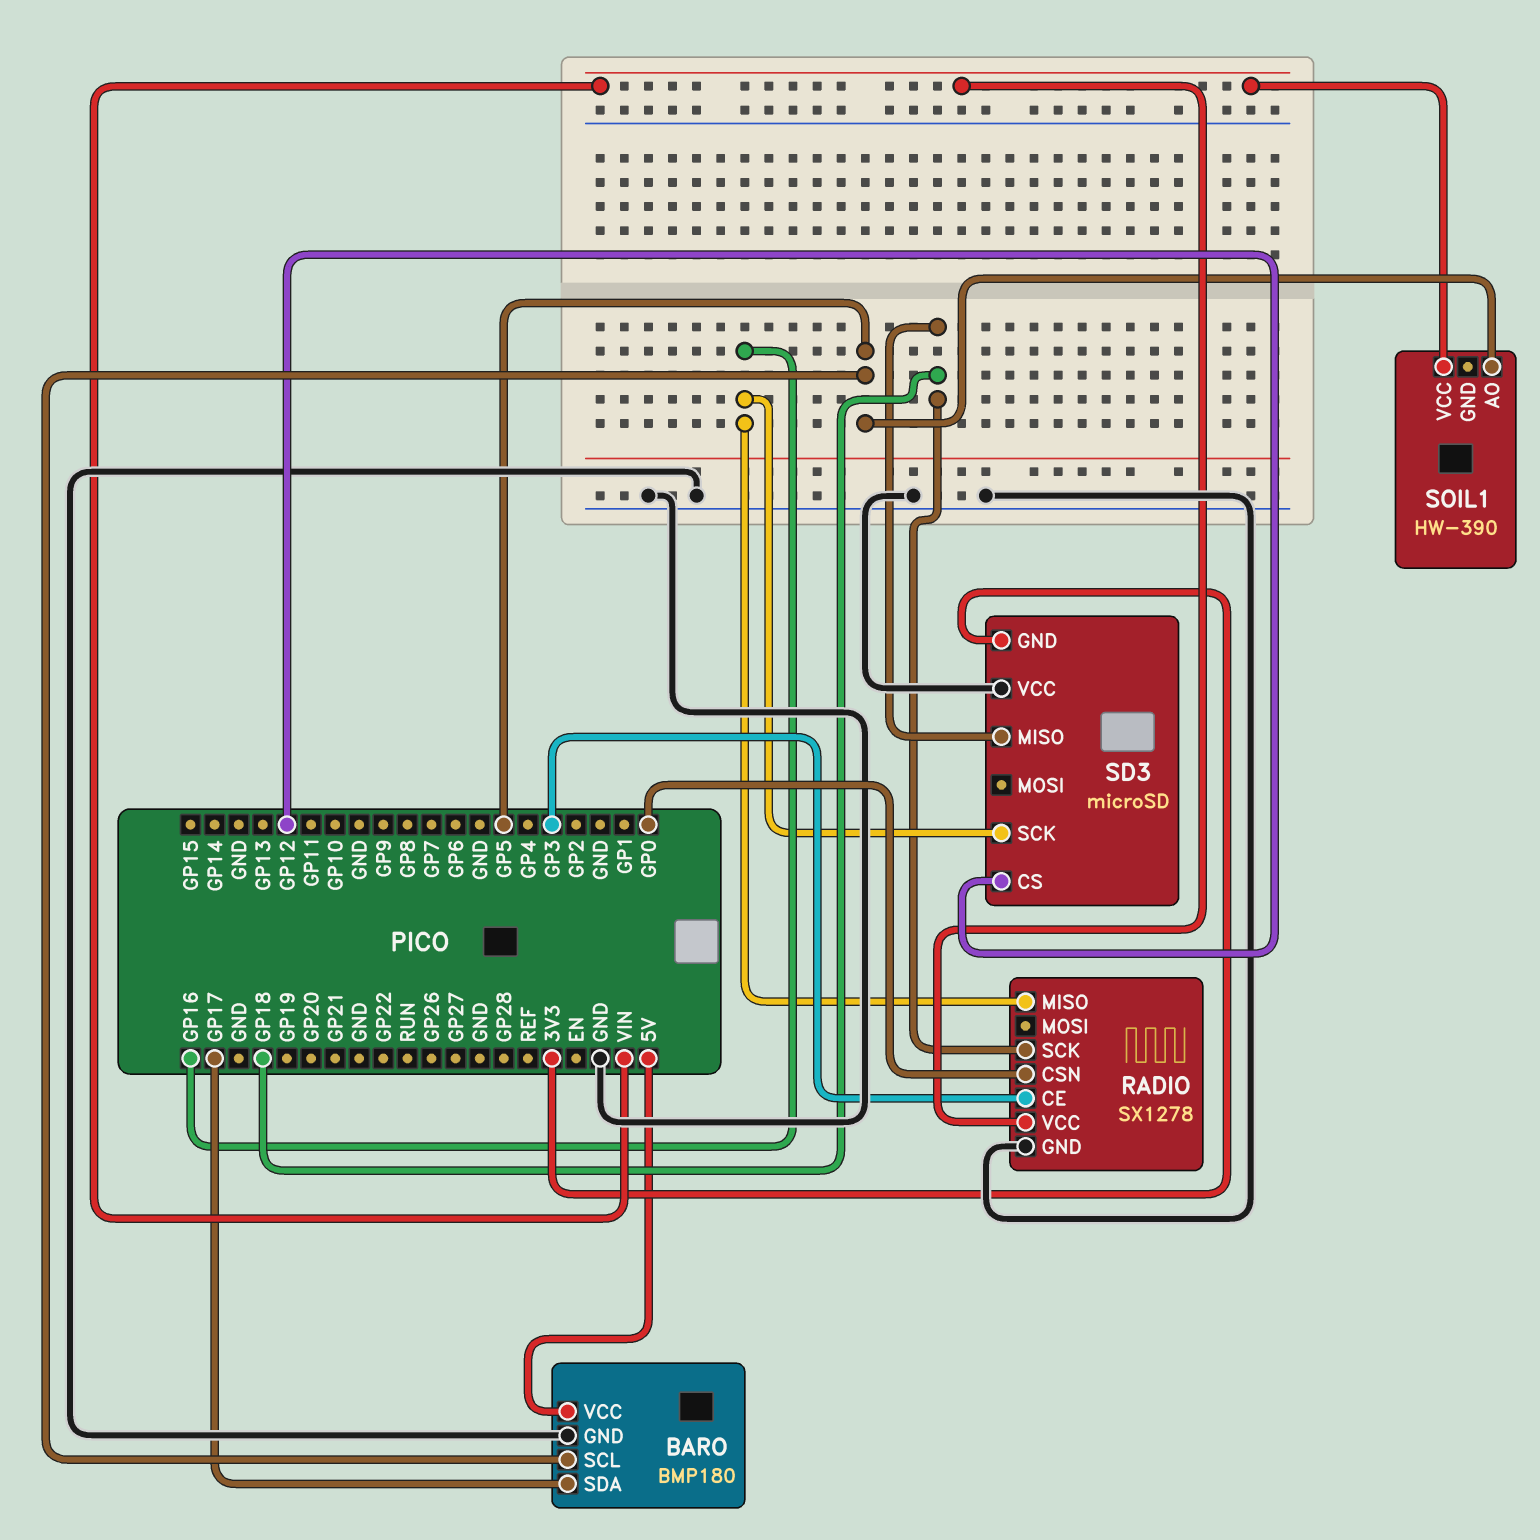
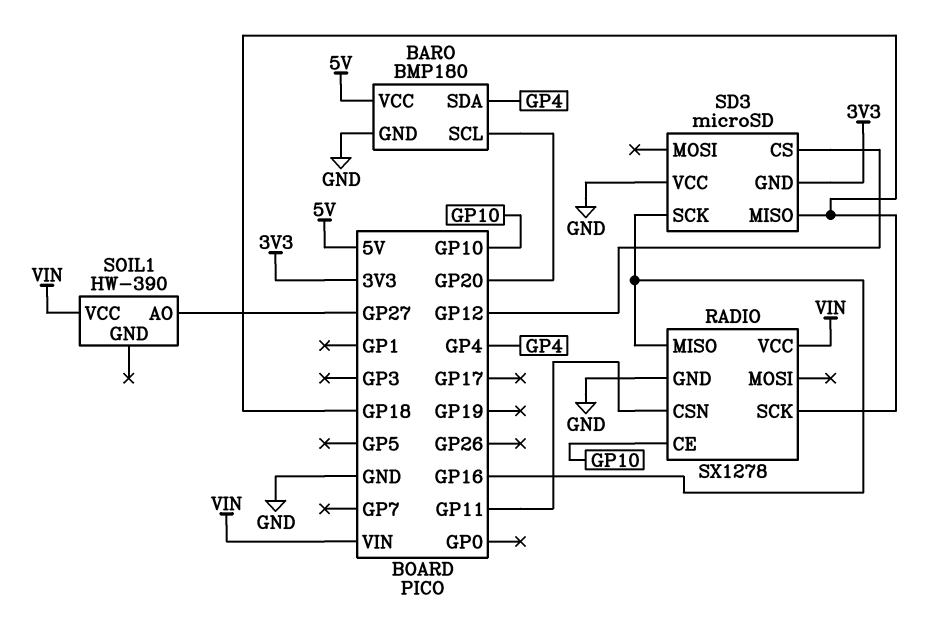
BARO pin SCL: GP5 -> GP20
BARO pin SDA: GP17 -> GP4
RADIO pin CE: GP3 -> GP10
RADIO pin CSN: GP0 -> GP11
SOIL1 pin AO: GP5 -> GP27

